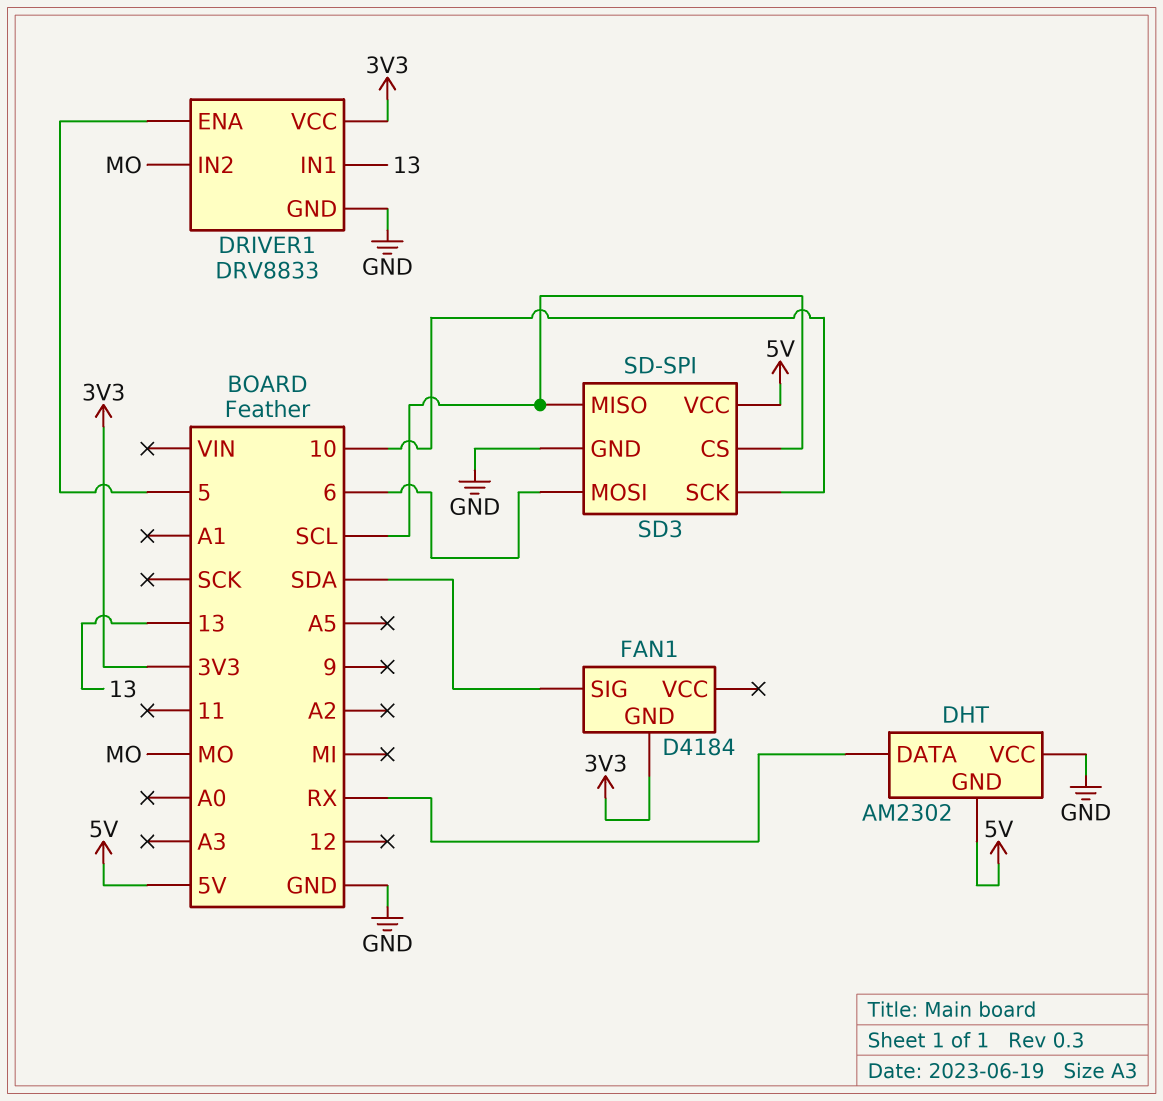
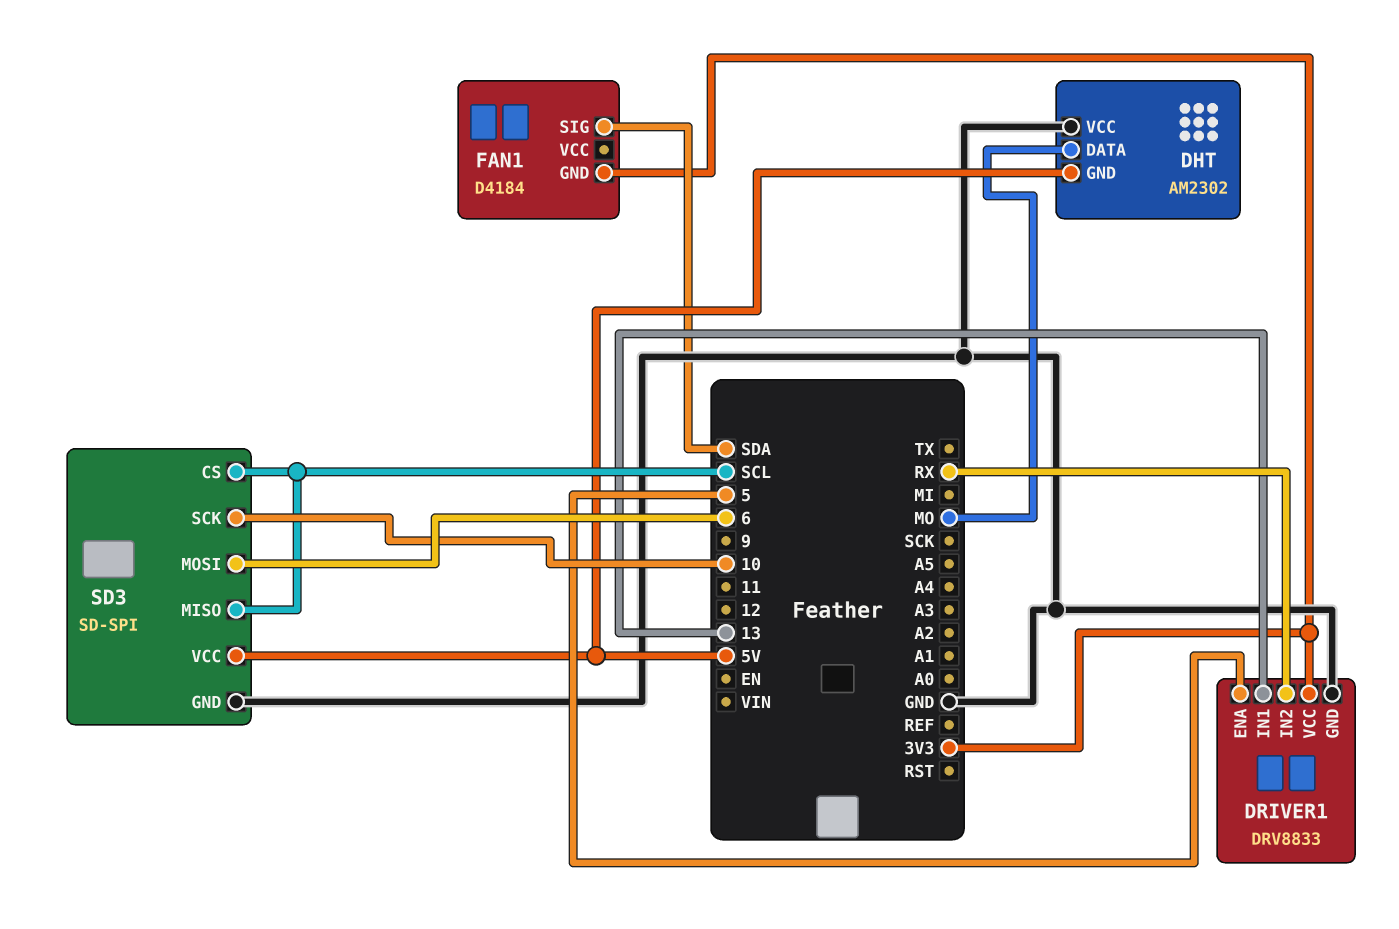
DHT pin DATA: RX -> MO
DRIVER1 pin IN2: MO -> RX

